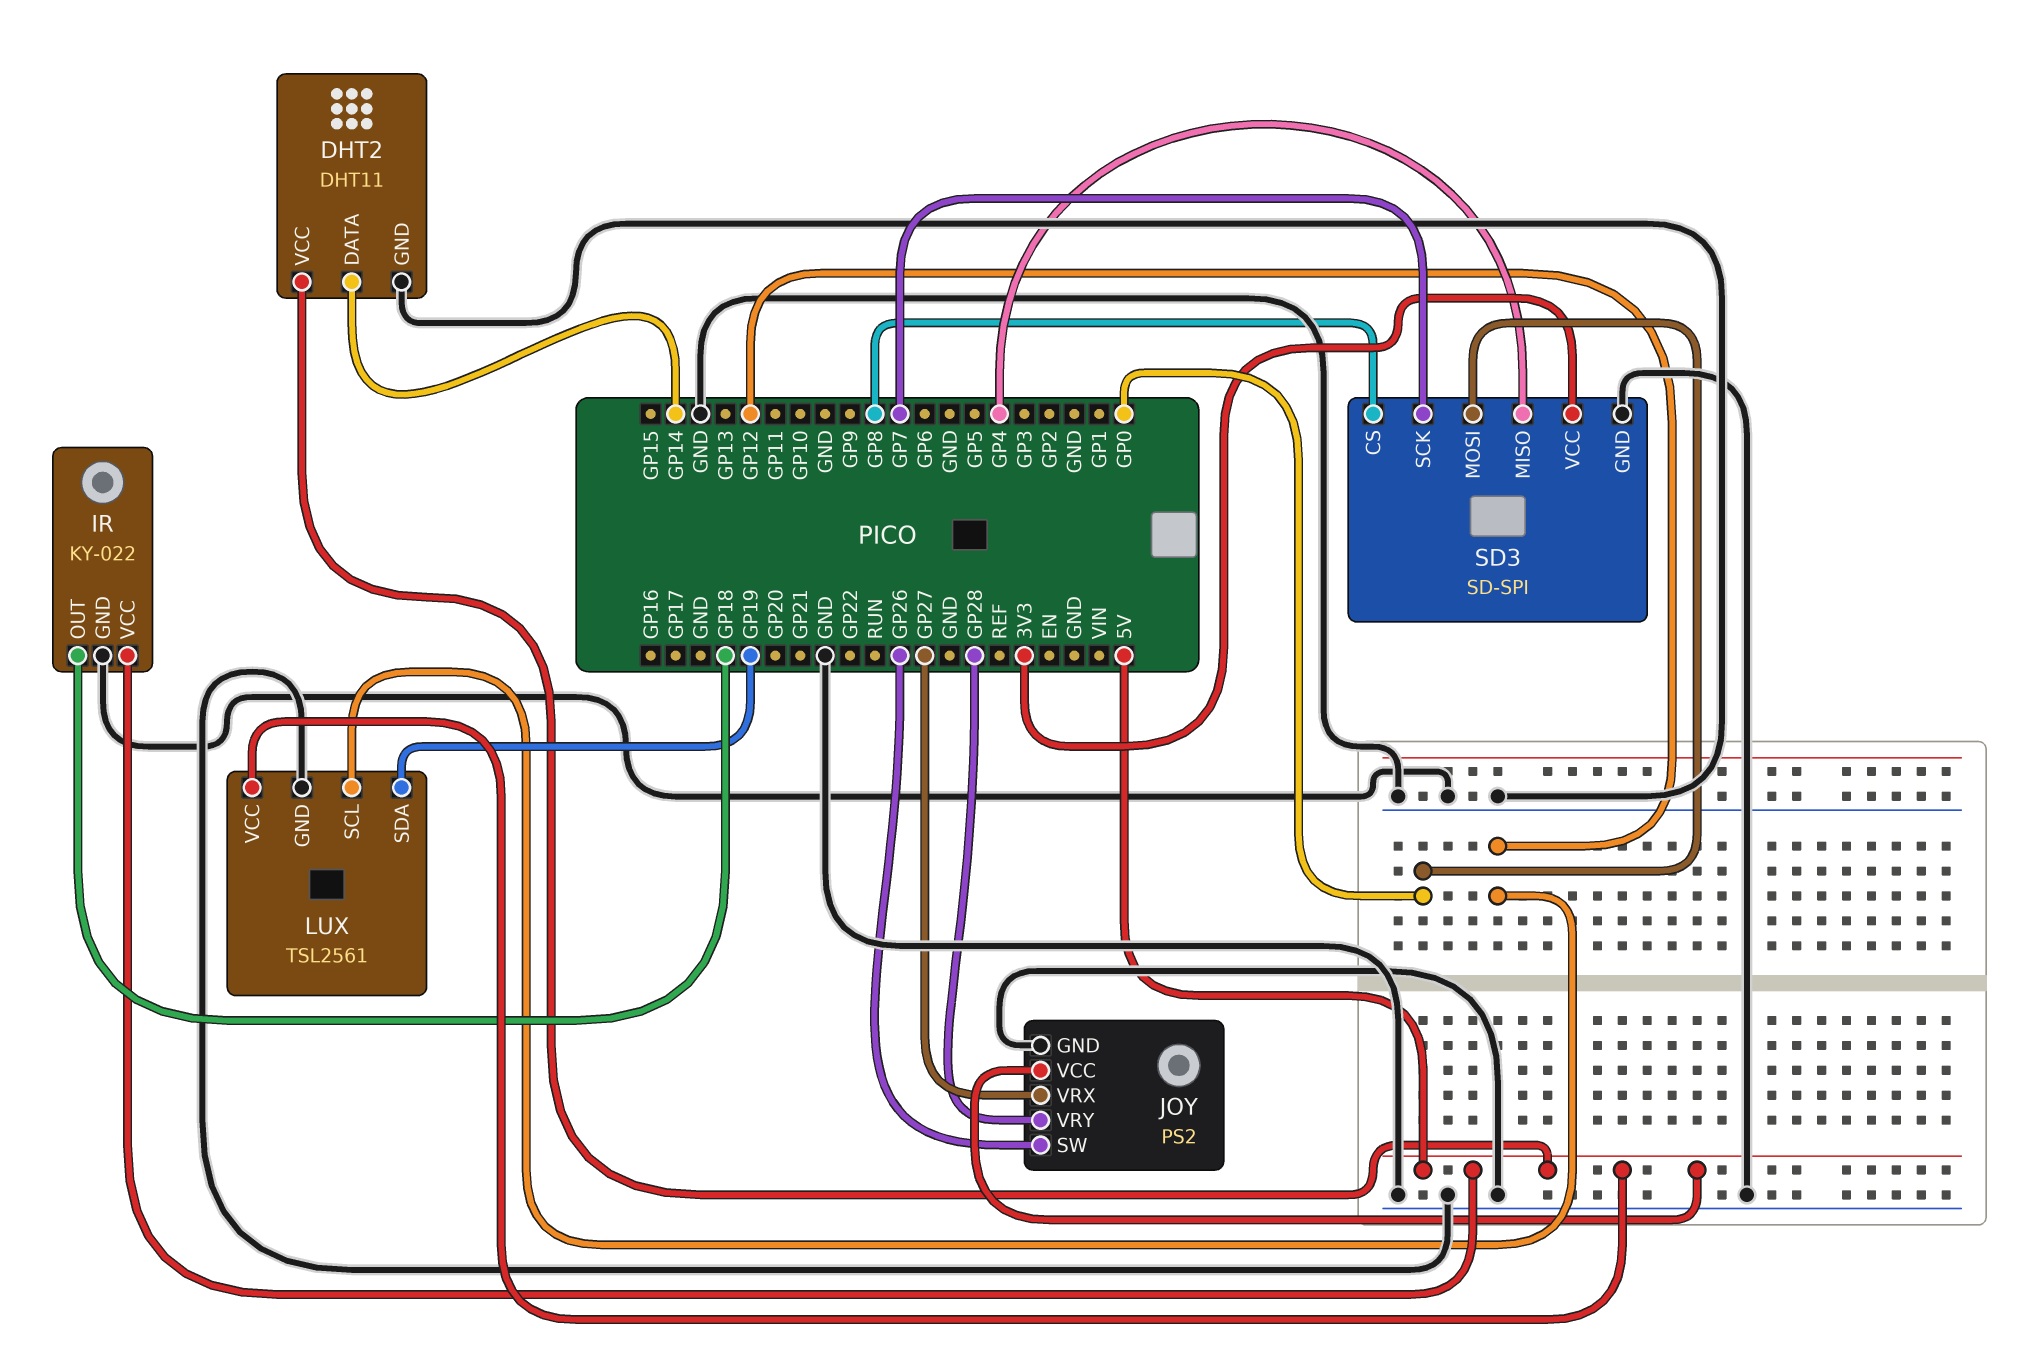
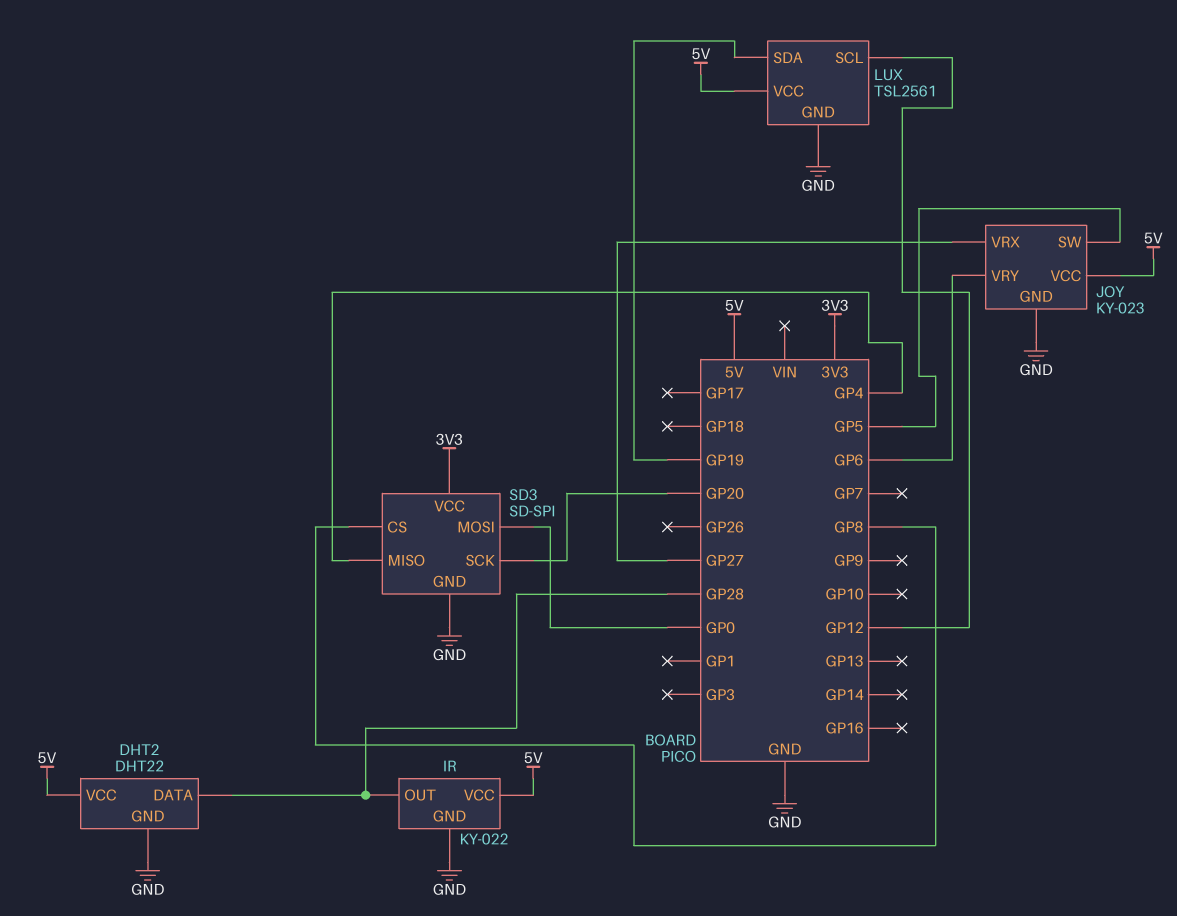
DHT2: DHT11 -> DHT22
DHT2 pin DATA: GP14 -> GP28
IR pin OUT: GP18 -> GP28
JOY: PS2 -> KY-023
JOY pin SW: GP26 -> GP5
JOY pin VRY: GP28 -> GP6
SD3 pin SCK: GP7 -> GP20

